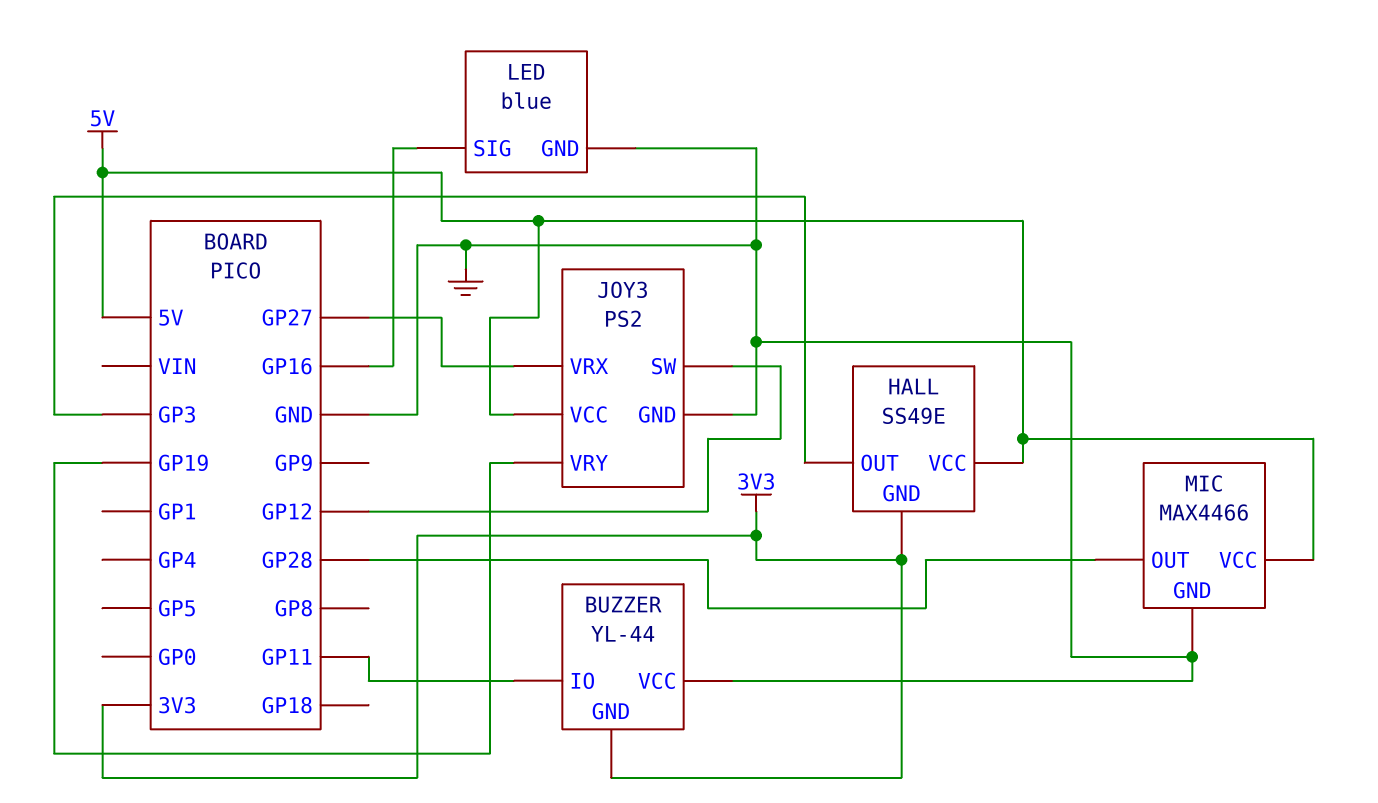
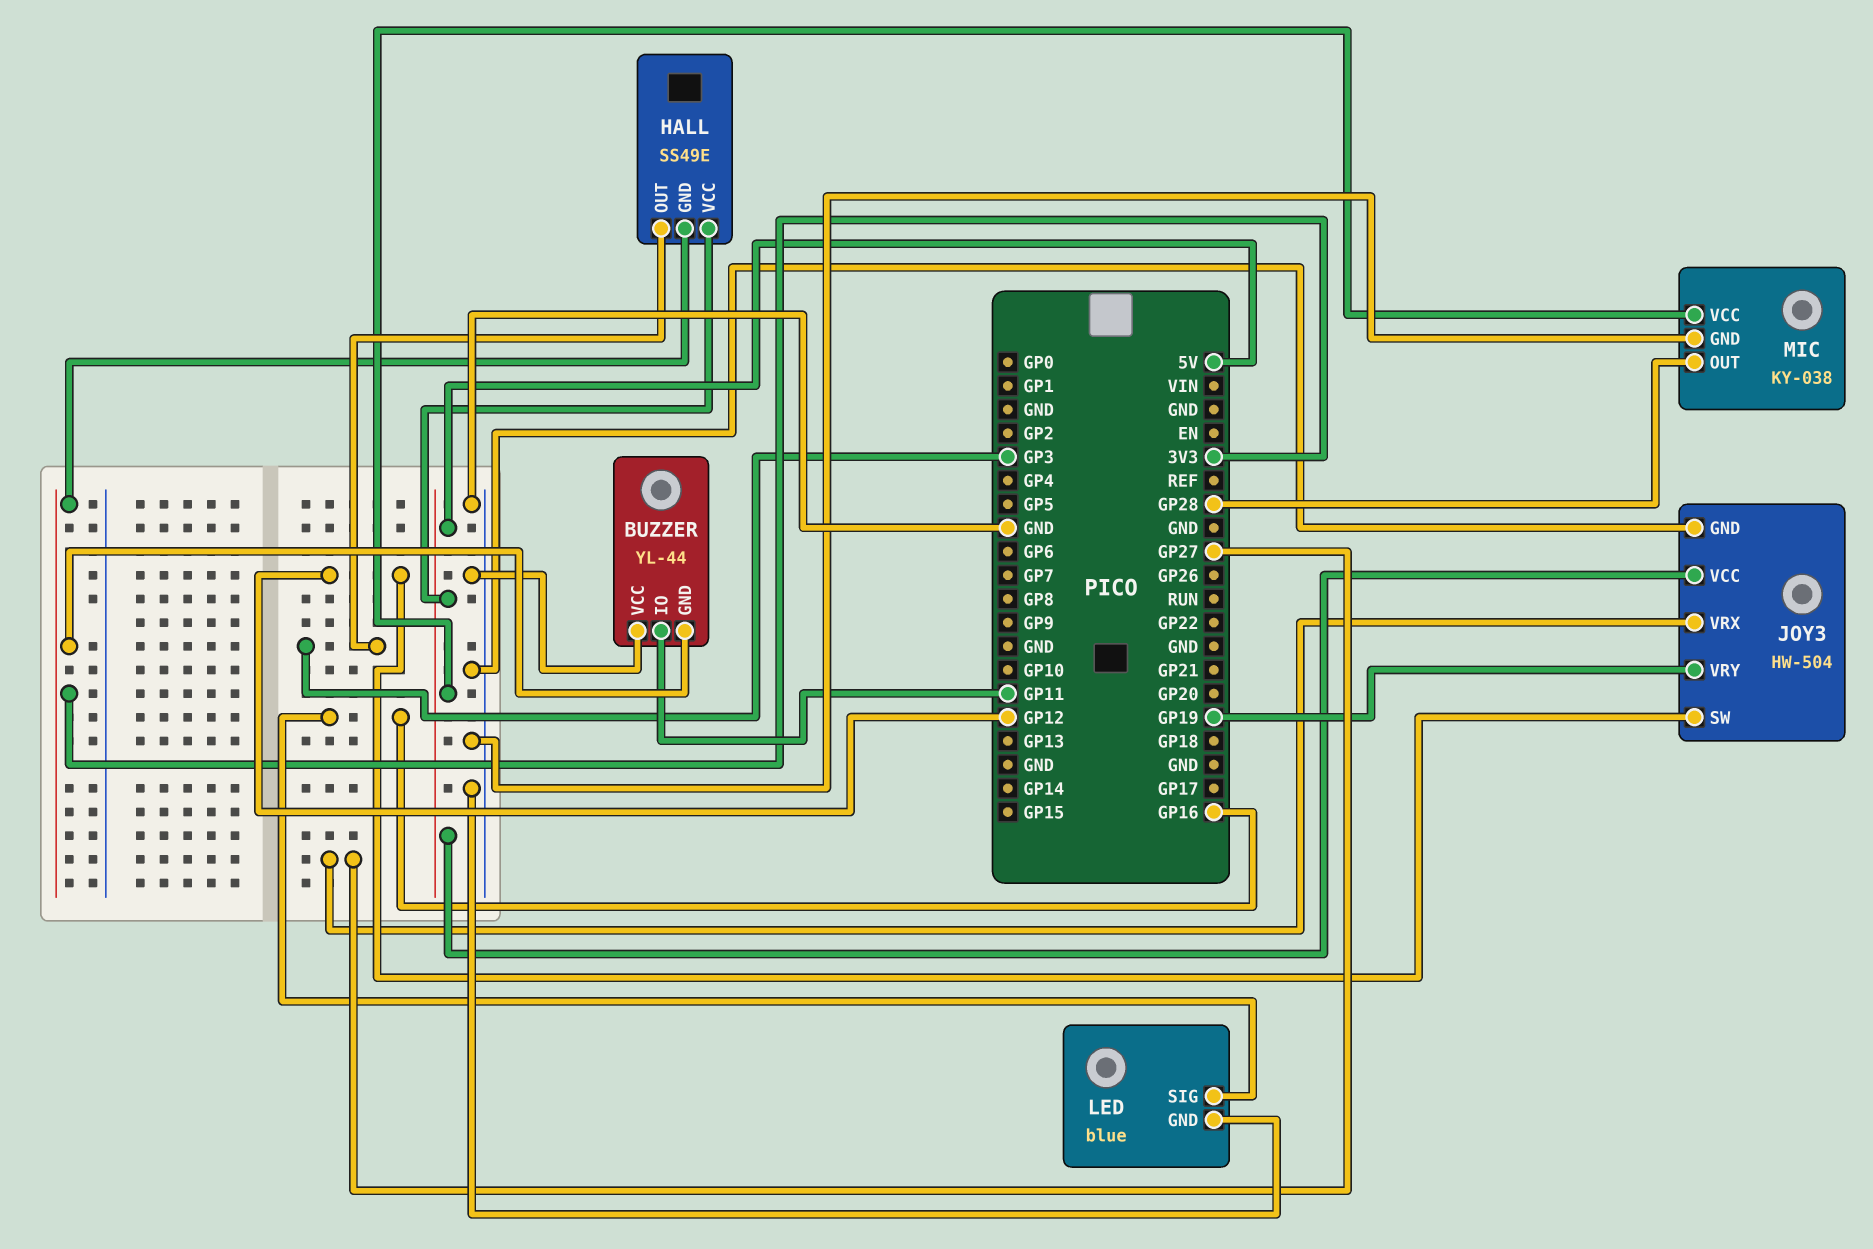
JOY3: PS2 -> HW-504
MIC: MAX4466 -> KY-038

